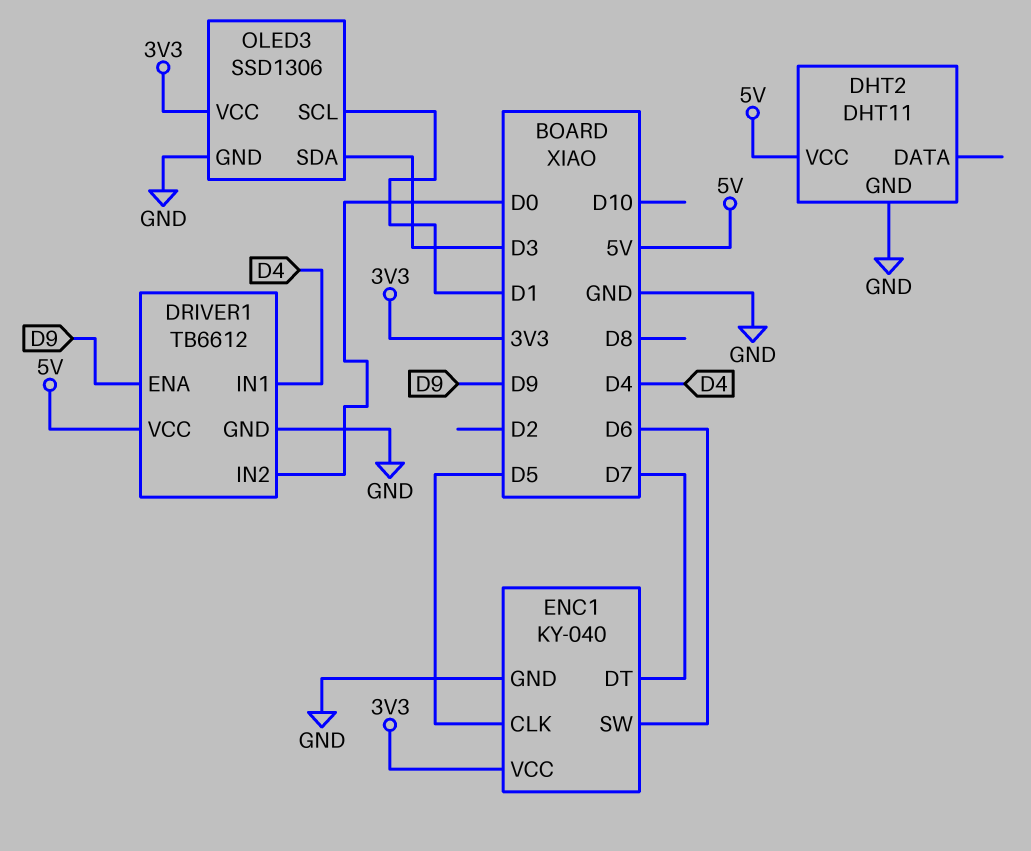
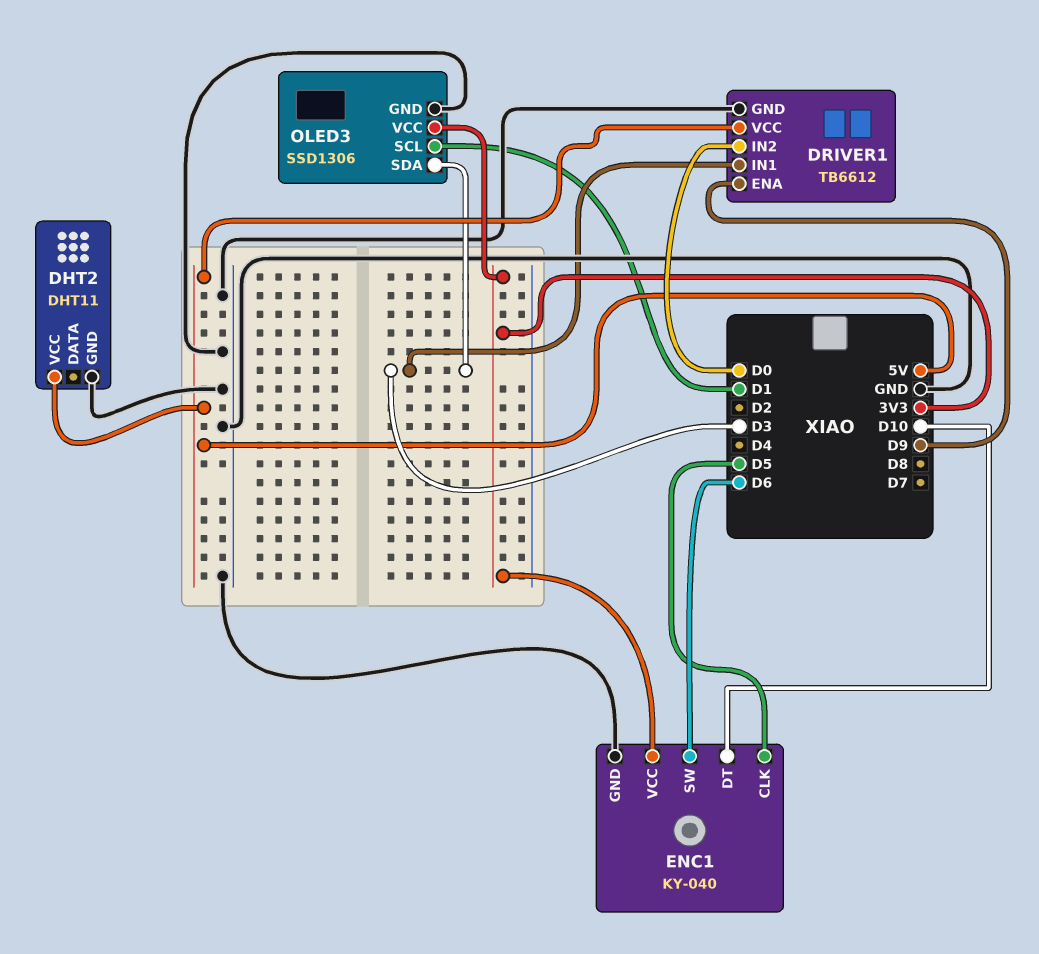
DRIVER1 pin IN1: D4 -> D3
ENC1 pin DT: D7 -> D10

